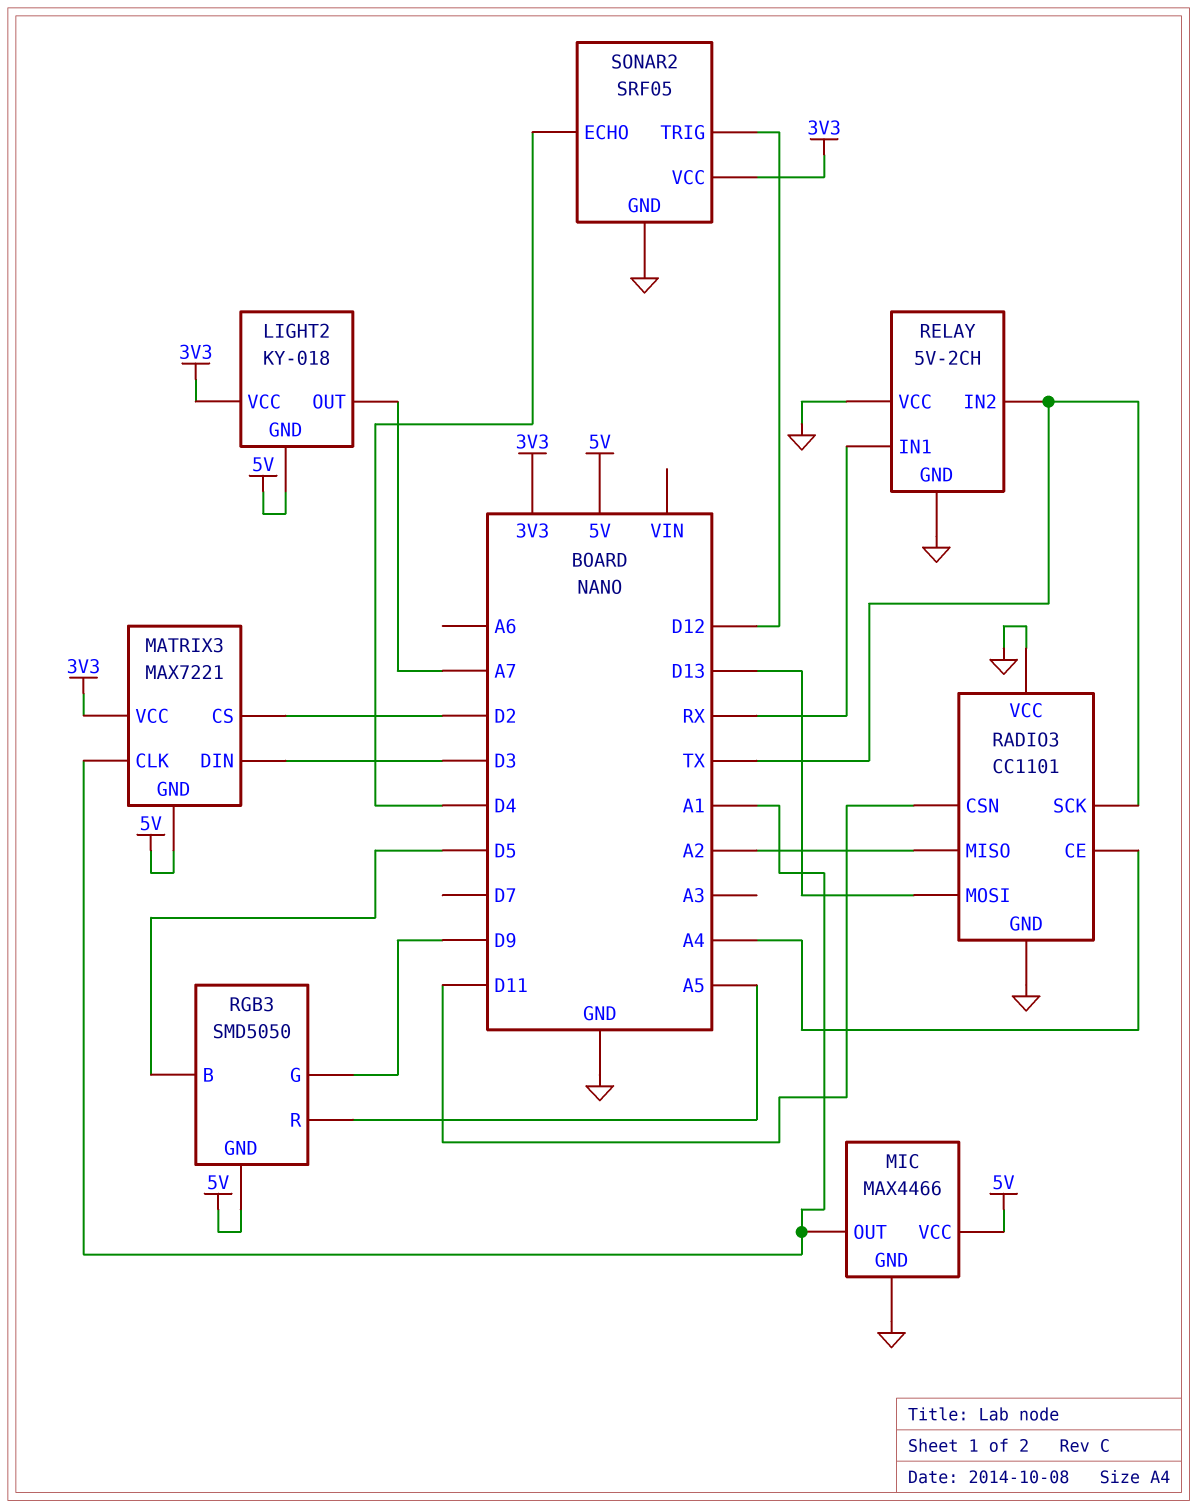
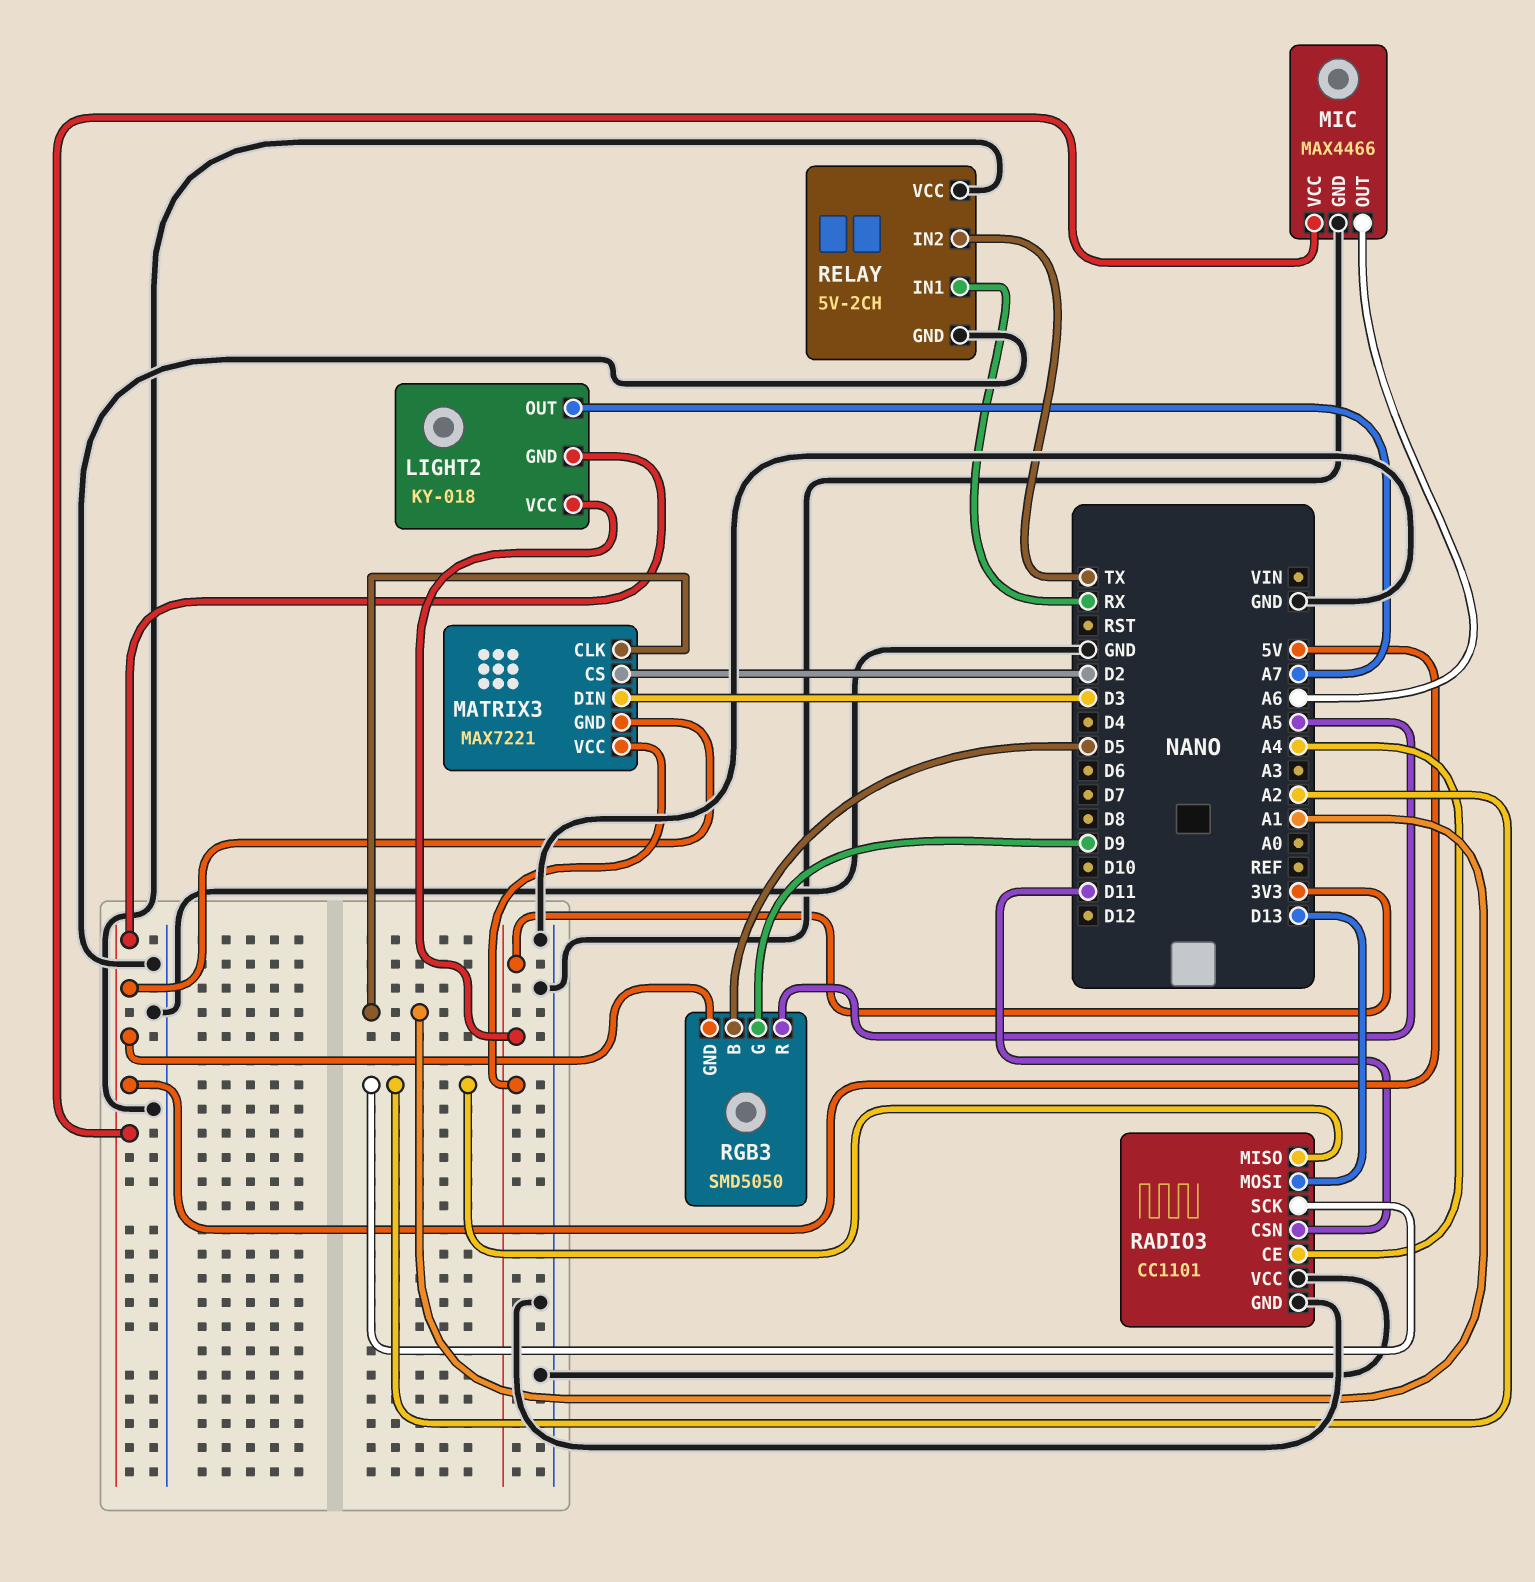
MIC pin OUT: A1 -> A6
RADIO3 pin SCK: TX -> A2
SONAR2: SRF05 -> none
SONAR2 pin ECHO: D4 -> none
SONAR2 pin GND: GND -> none
SONAR2 pin TRIG: D12 -> none
SONAR2 pin VCC: 3V3 -> none

